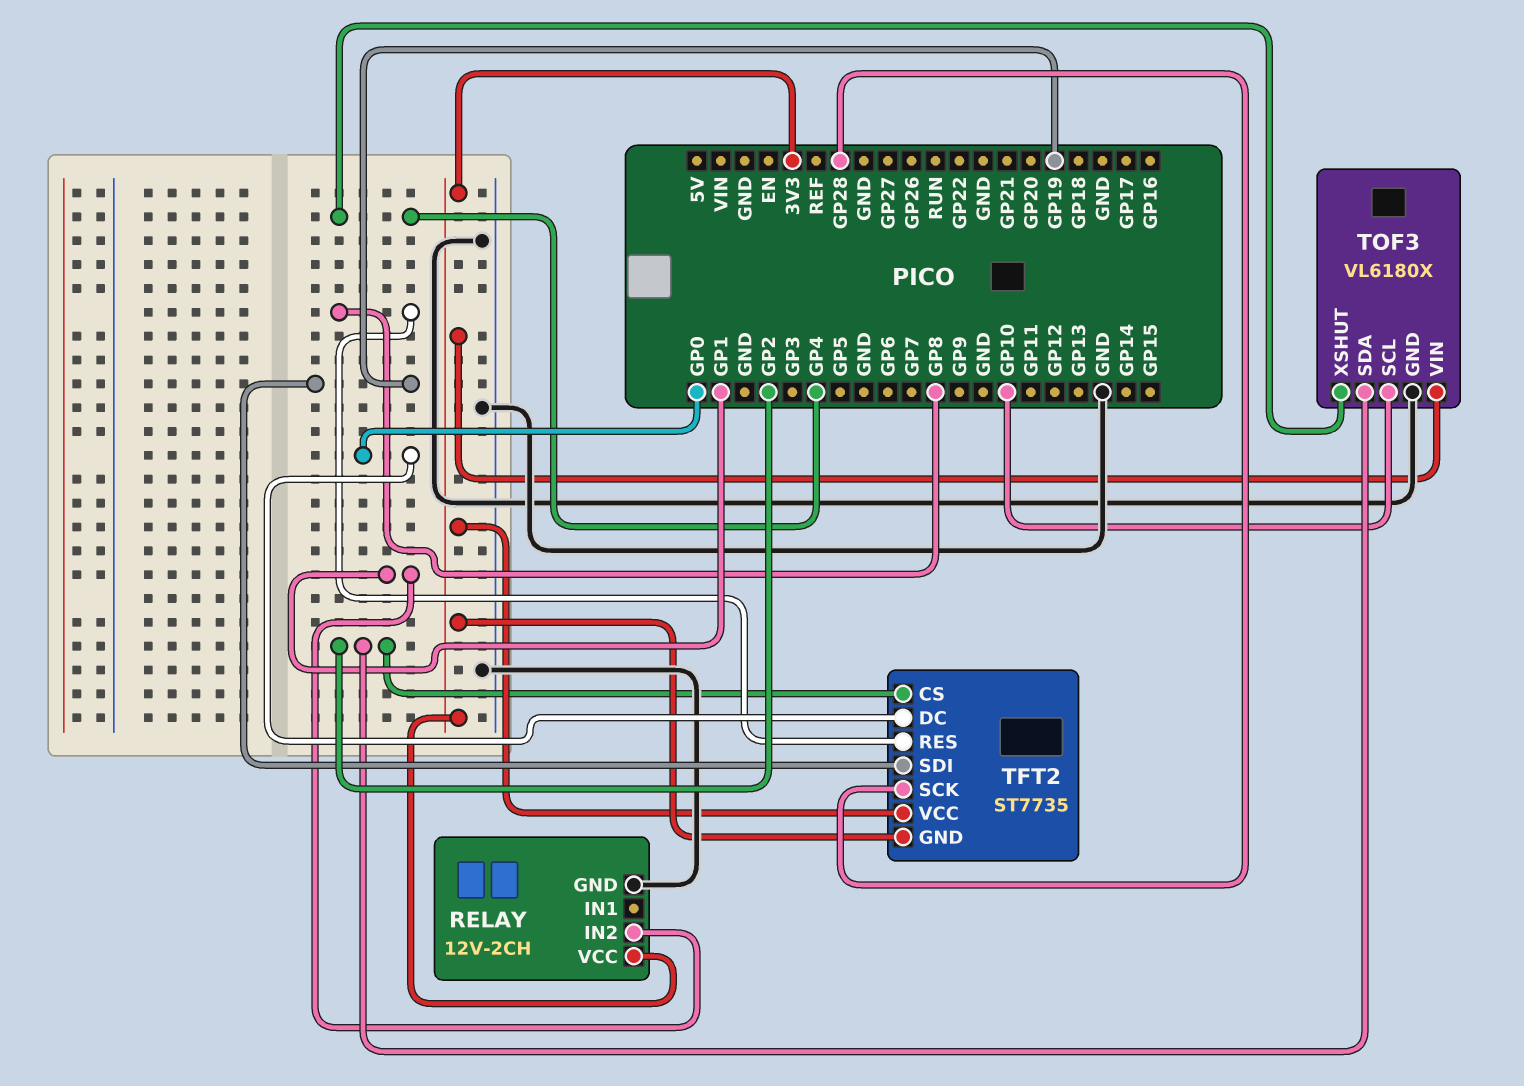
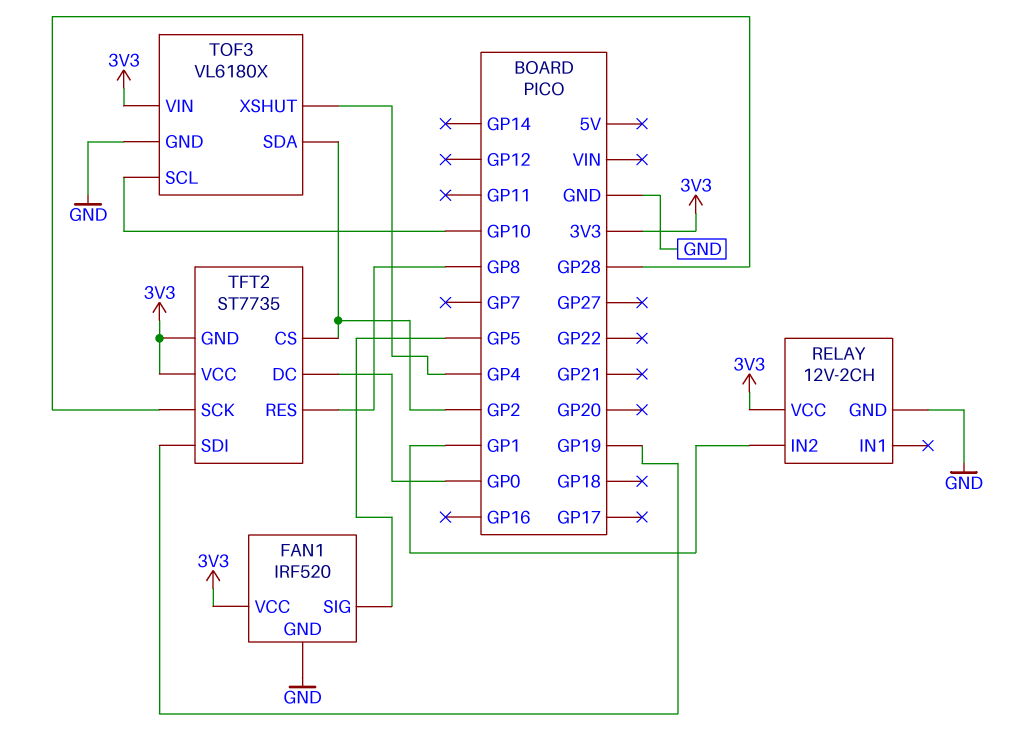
FAN1: none -> IRF520
FAN1 pin GND: none -> GND
FAN1 pin SIG: none -> GP5
FAN1 pin VCC: none -> 3V3

